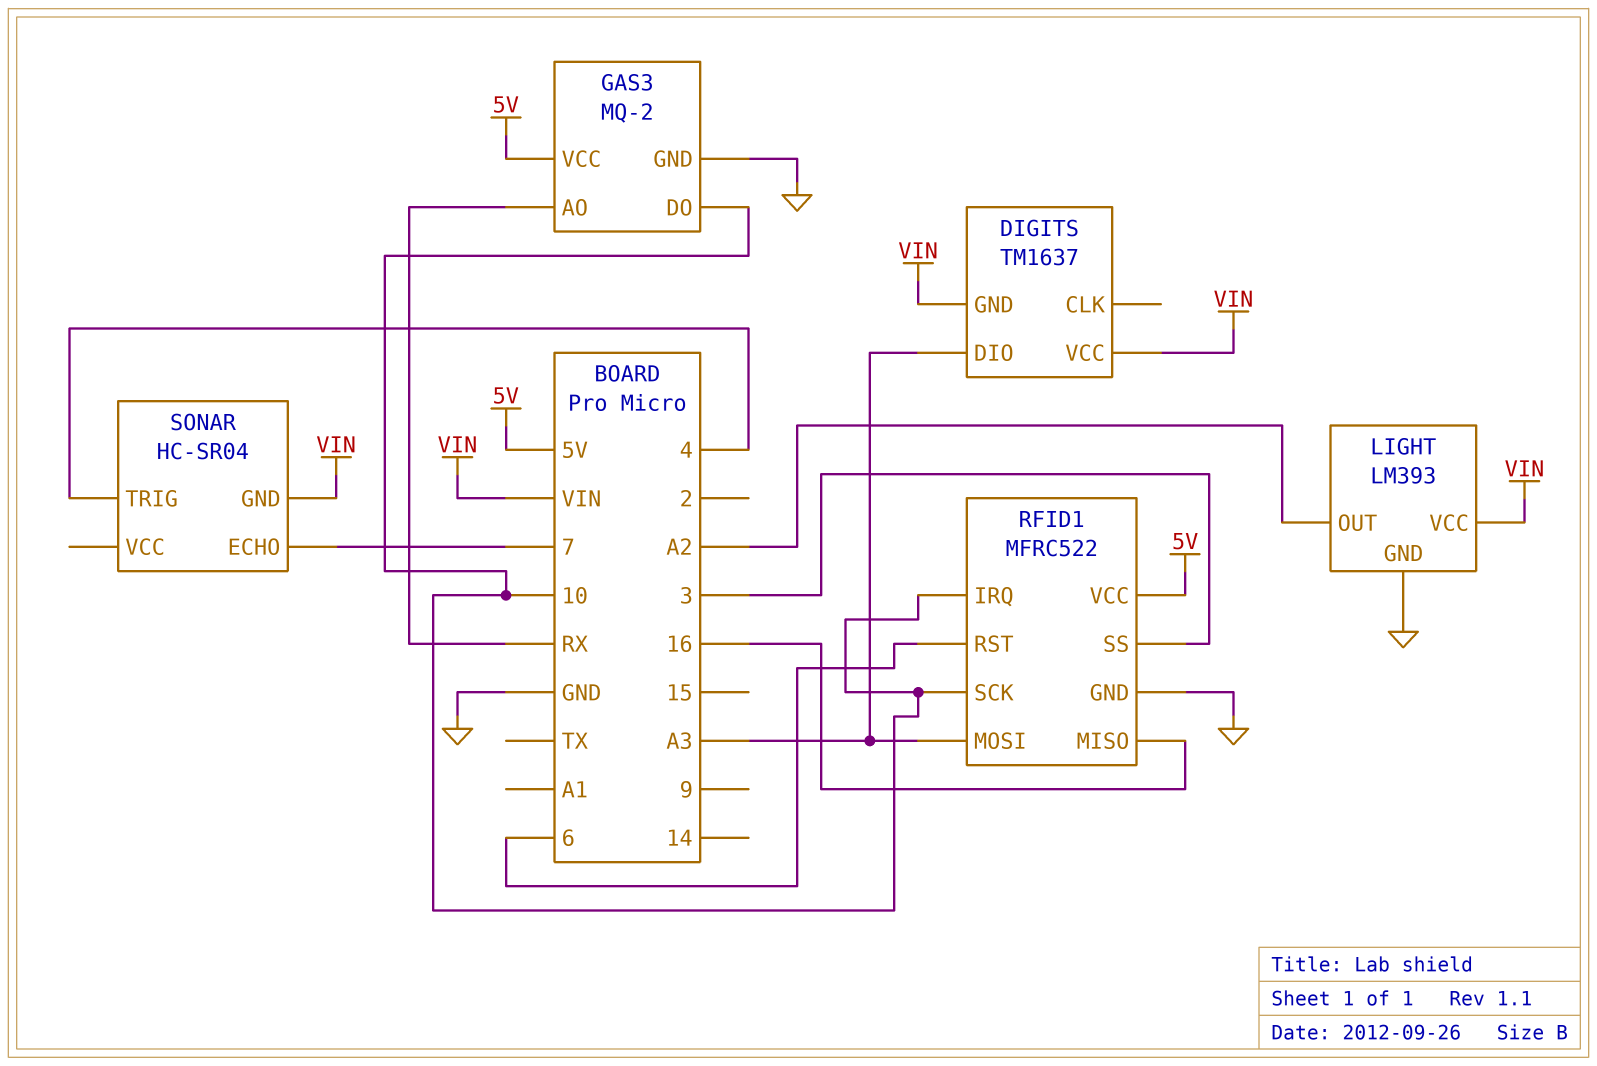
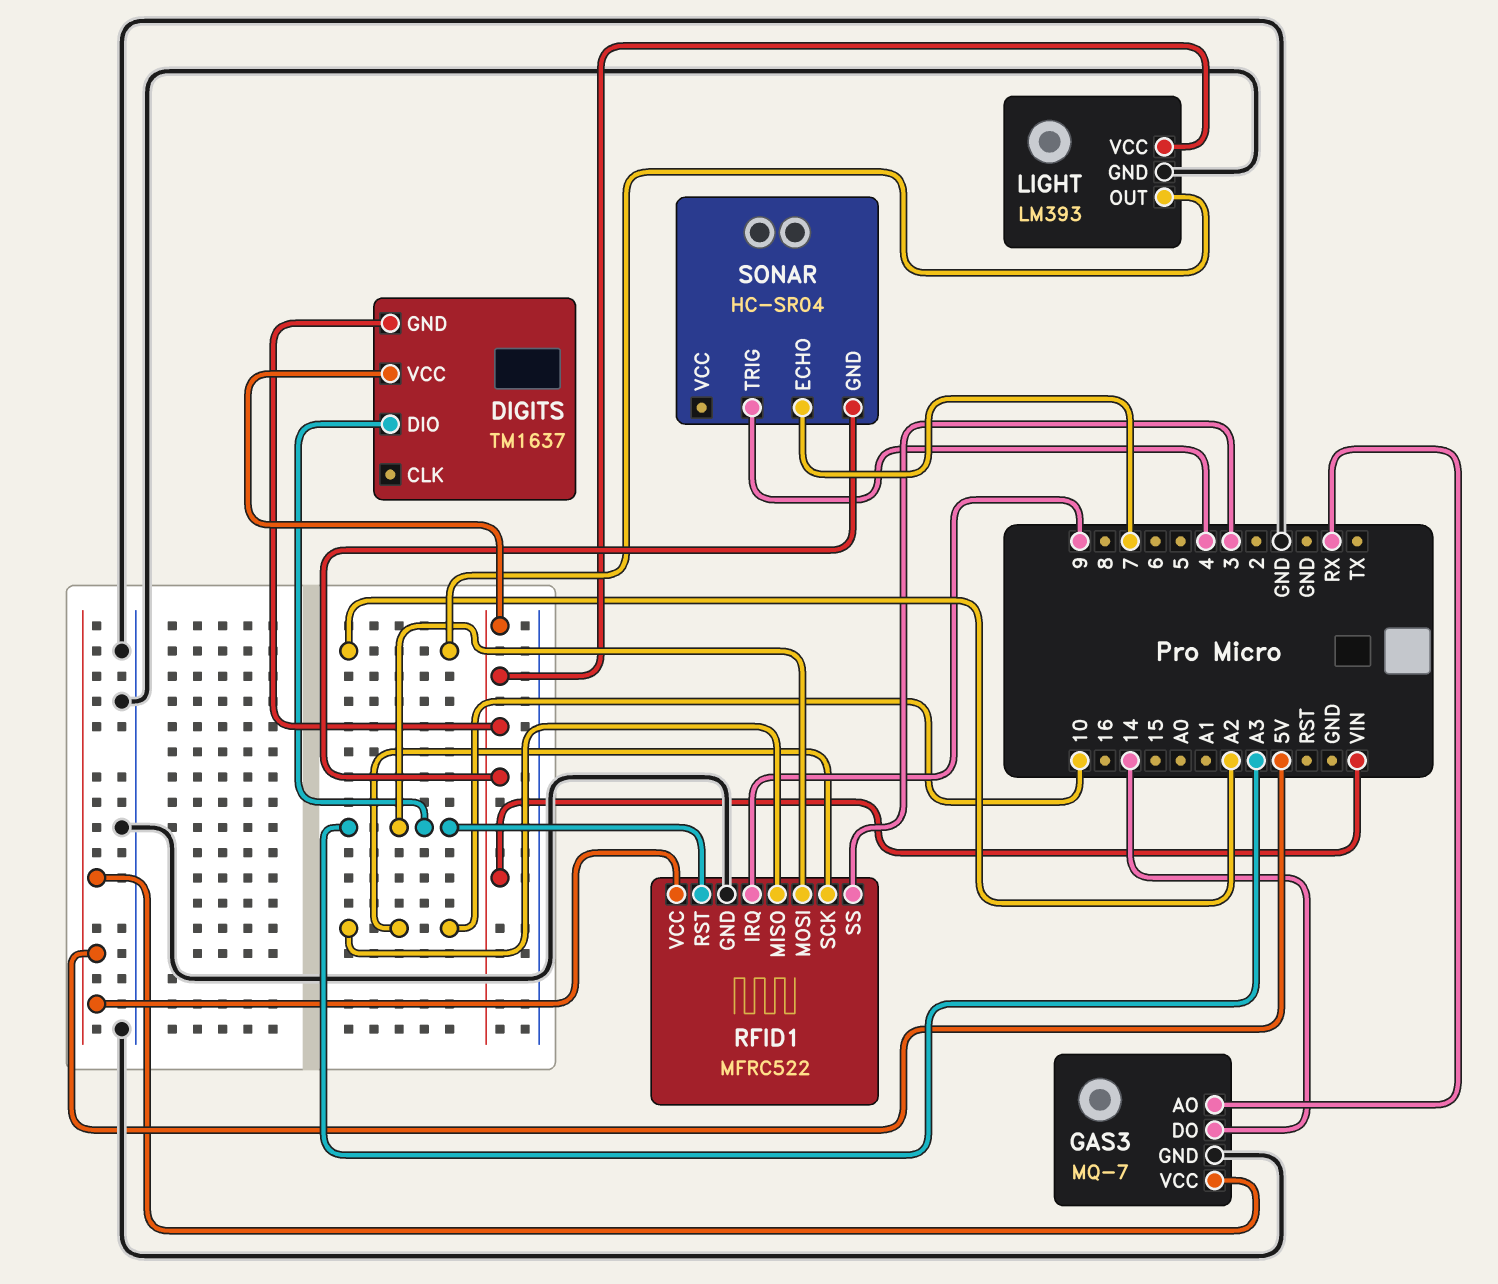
GAS3: MQ-2 -> MQ-7
GAS3 pin DO: 10 -> 14
RFID1 pin IRQ: 10 -> 9
RFID1 pin MISO: 16 -> 10
RFID1 pin RST: 6 -> A3

